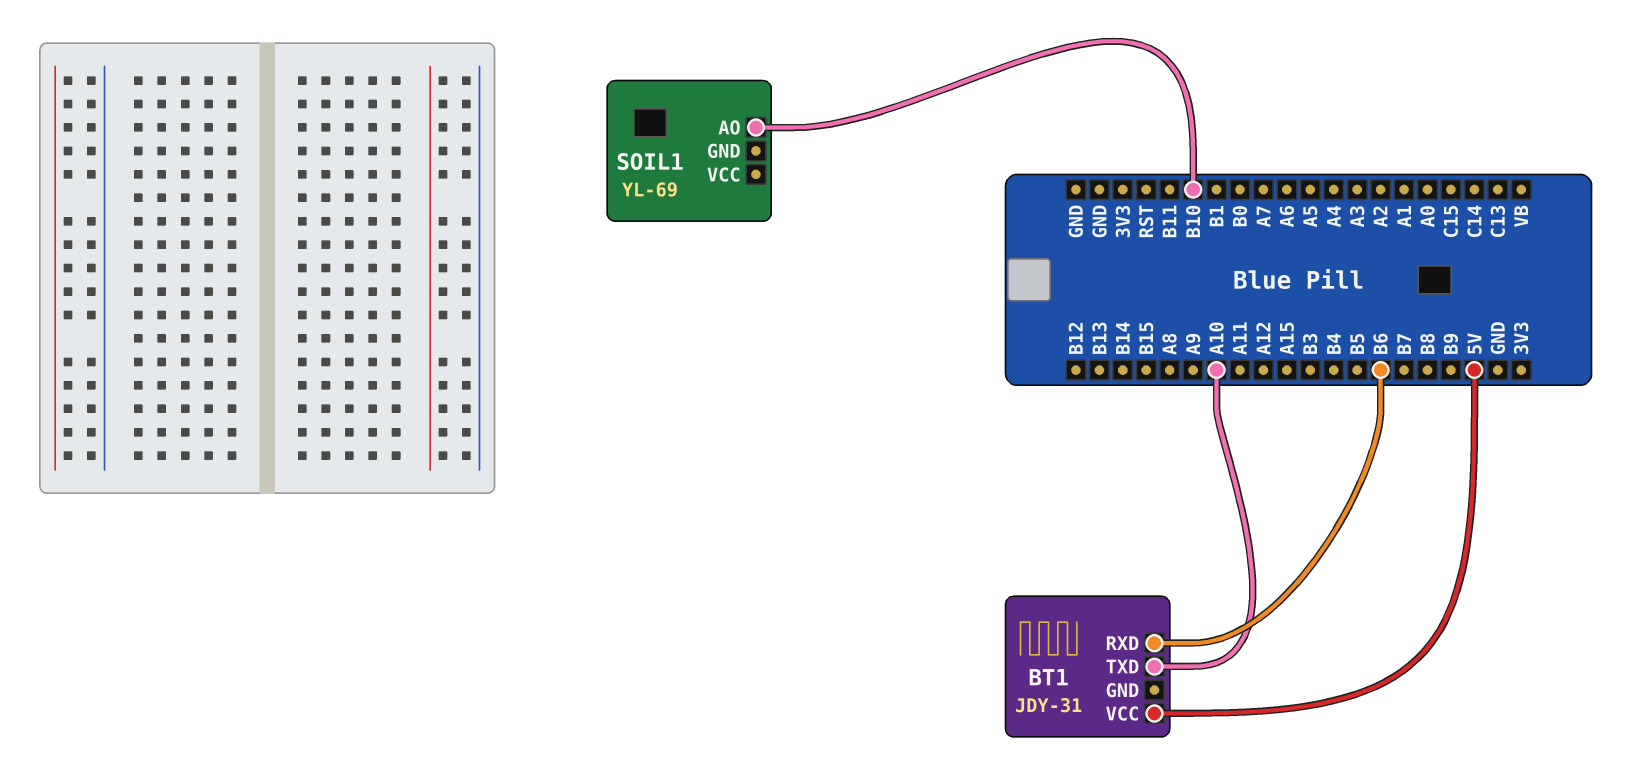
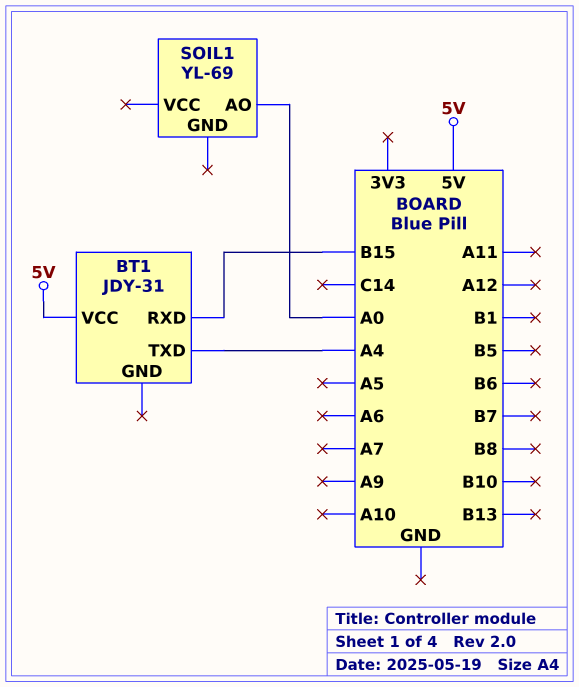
BT1 pin RXD: B6 -> B15
BT1 pin TXD: A10 -> A4
SOIL1 pin AO: B10 -> A0

